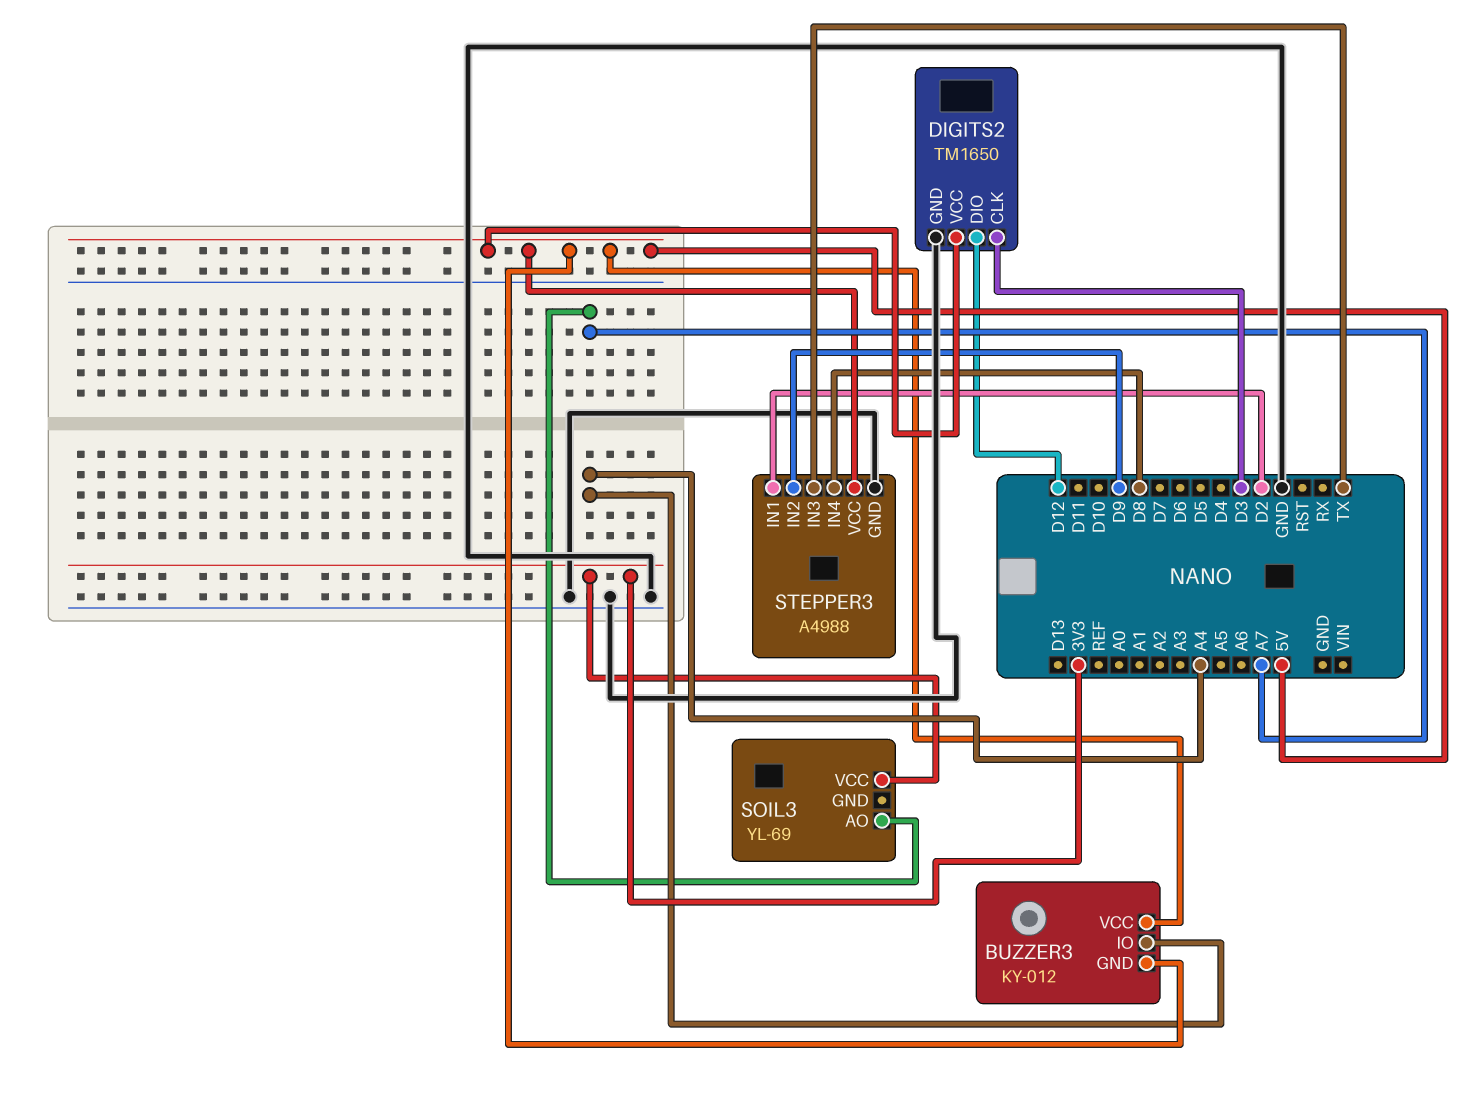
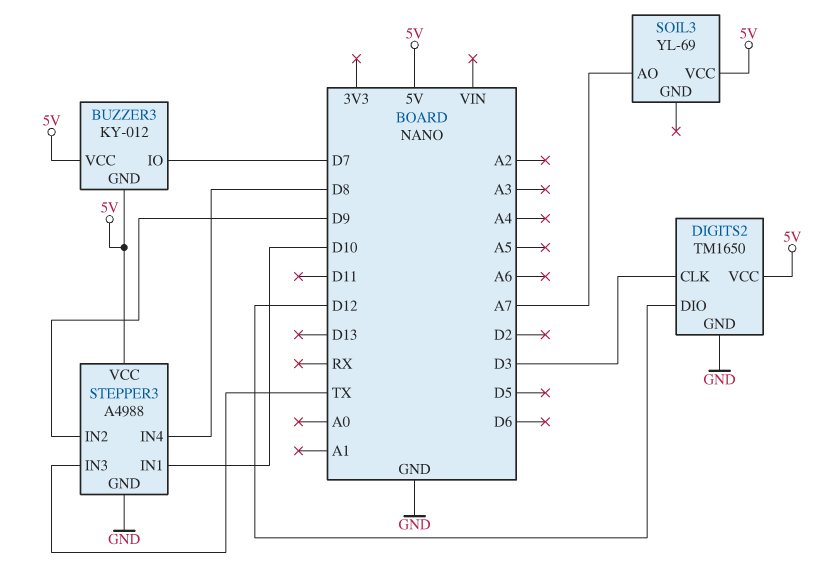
BUZZER3 pin IO: A4 -> D7
SOIL3 pin VCC: 3V3 -> 5V
STEPPER3 pin IN1: D2 -> D10

